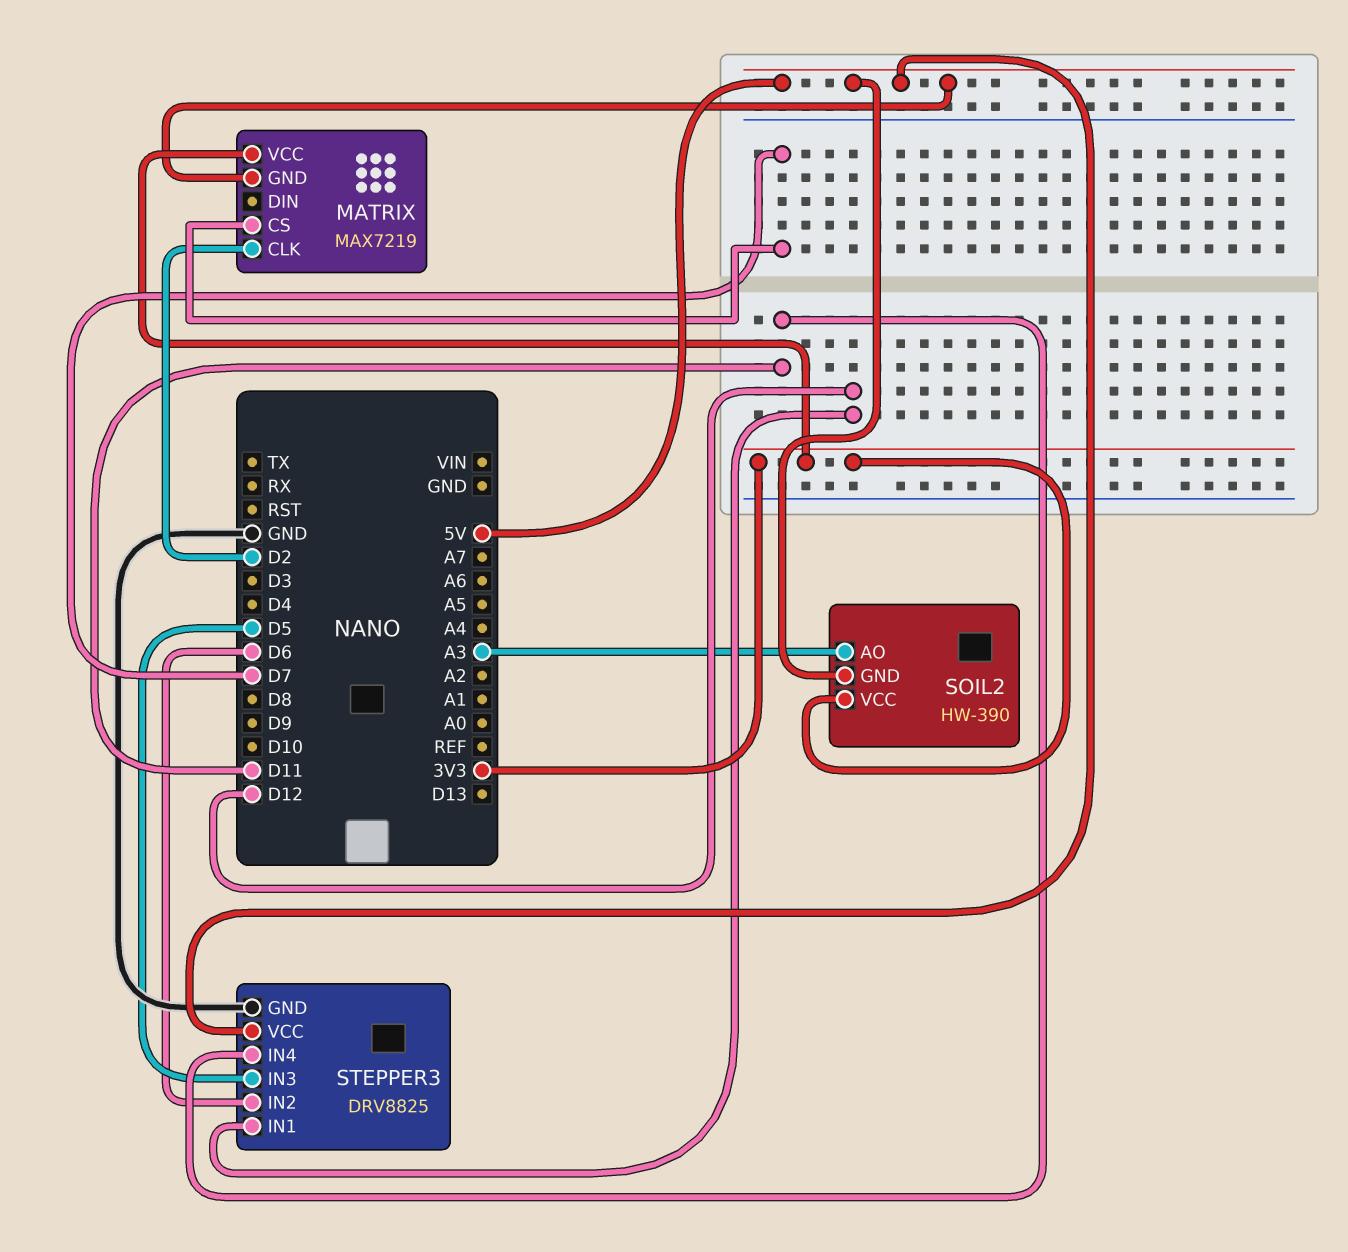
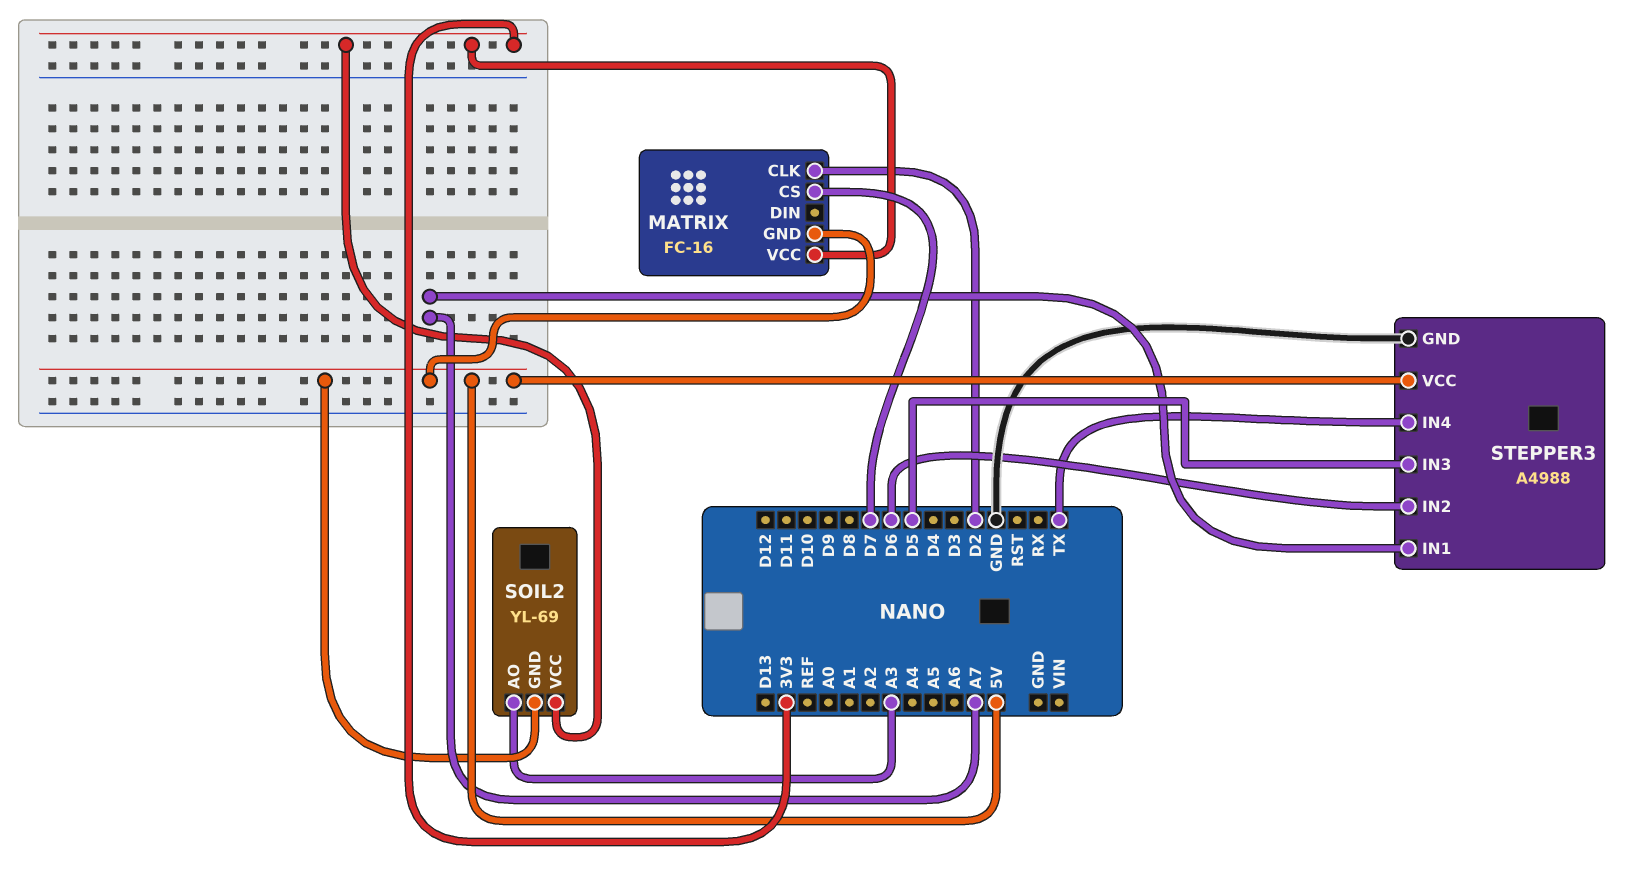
MATRIX: MAX7219 -> FC-16
SOIL2: HW-390 -> YL-69
STEPPER3: DRV8825 -> A4988
STEPPER3 pin IN1: D12 -> A7
STEPPER3 pin IN4: D11 -> TX

